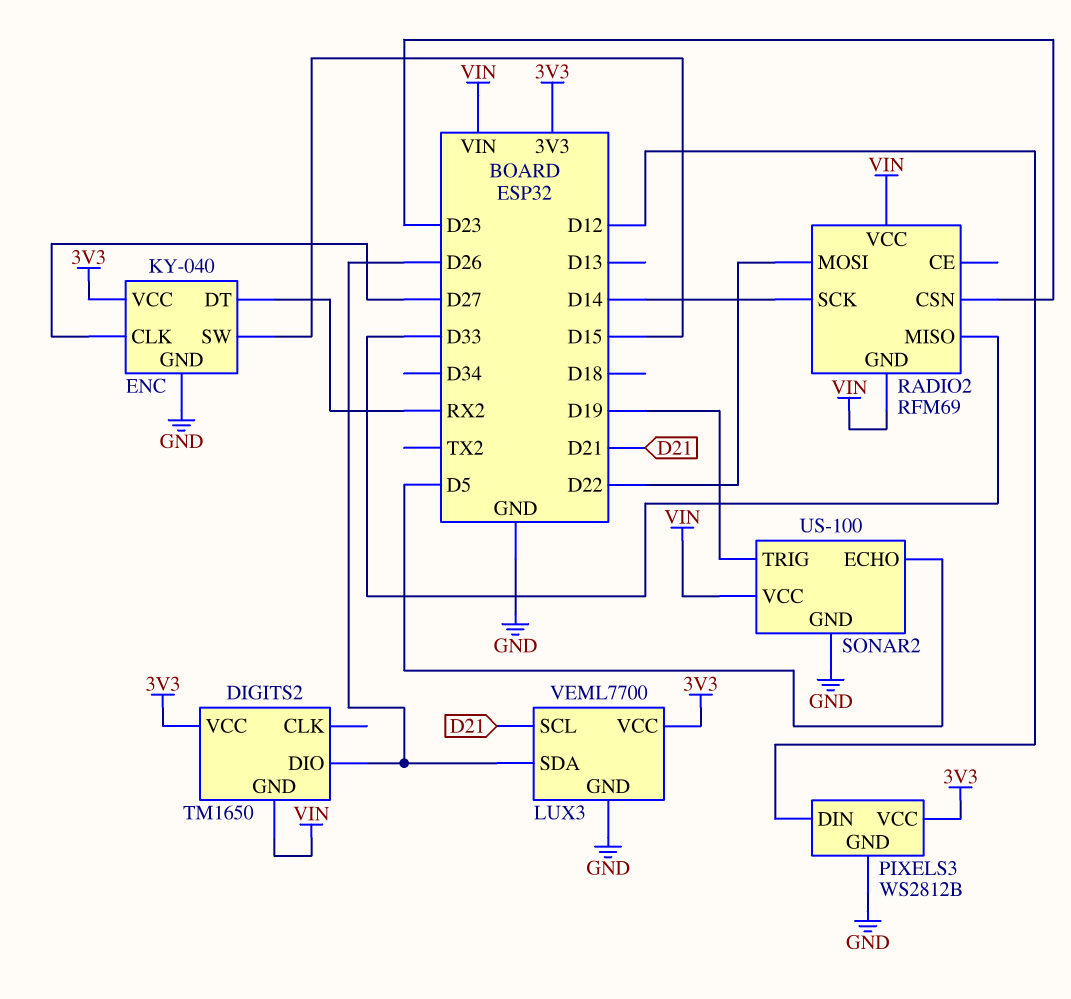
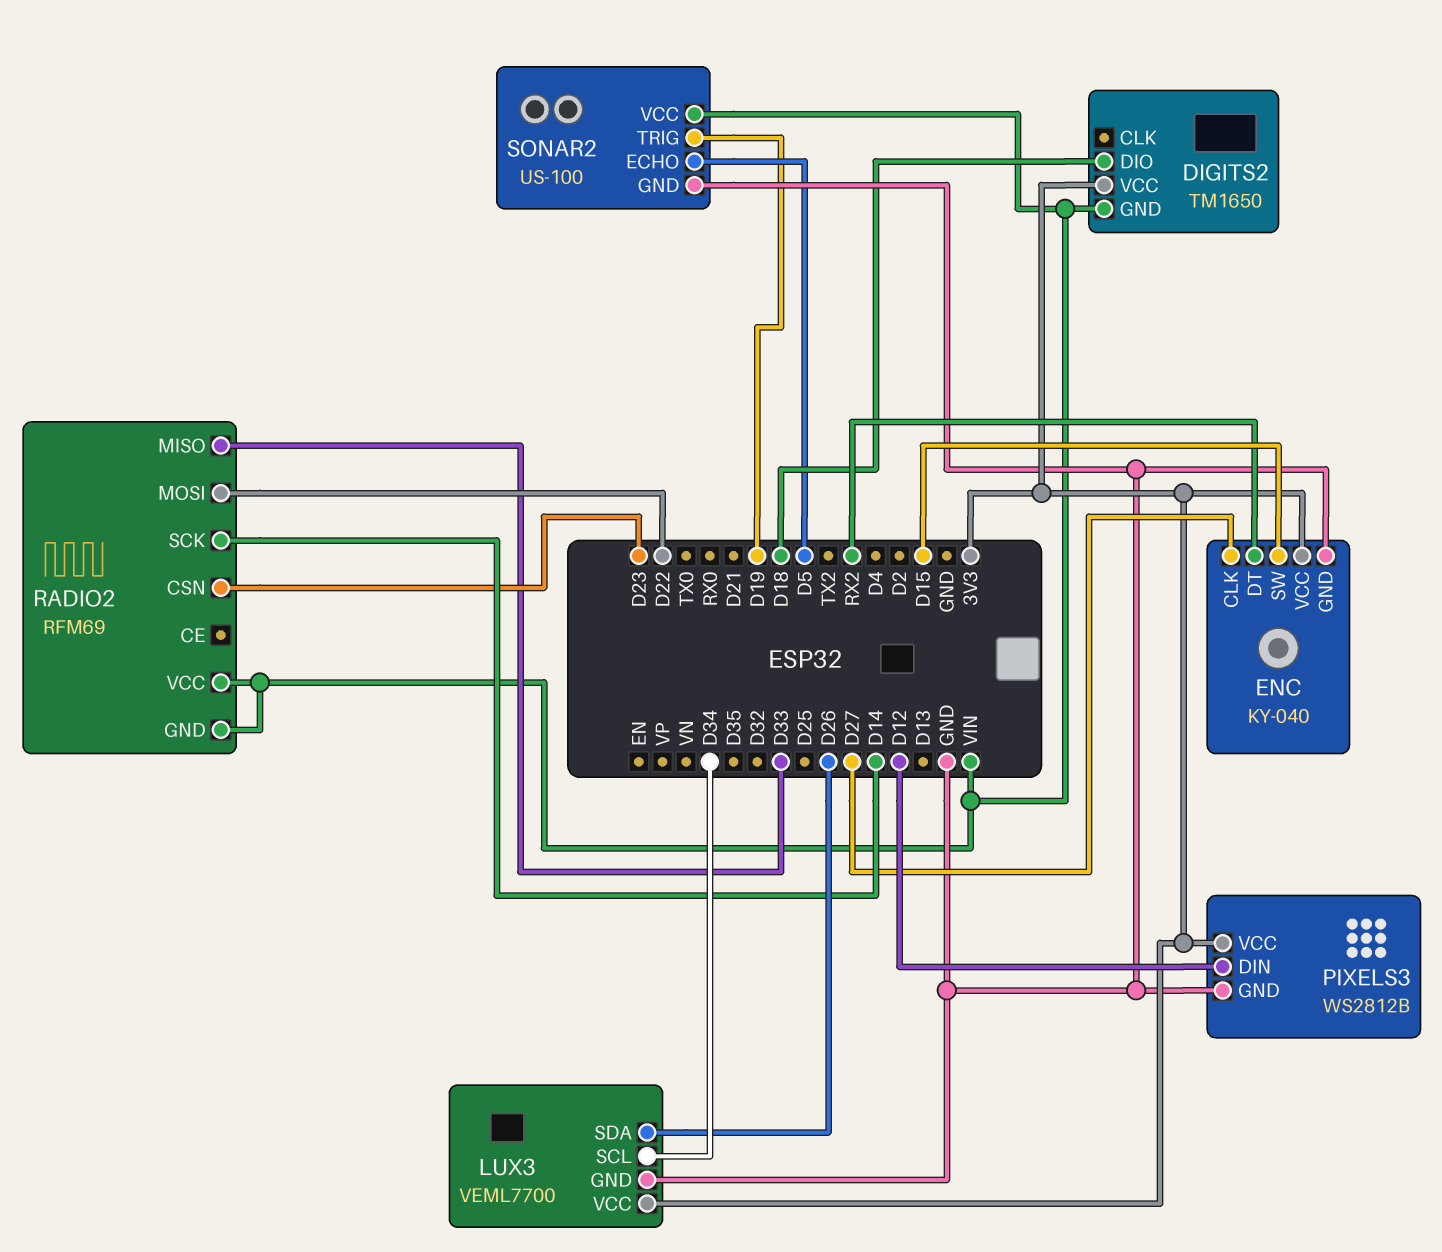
DIGITS2 pin DIO: D26 -> D18
LUX3 pin SCL: D21 -> D34

